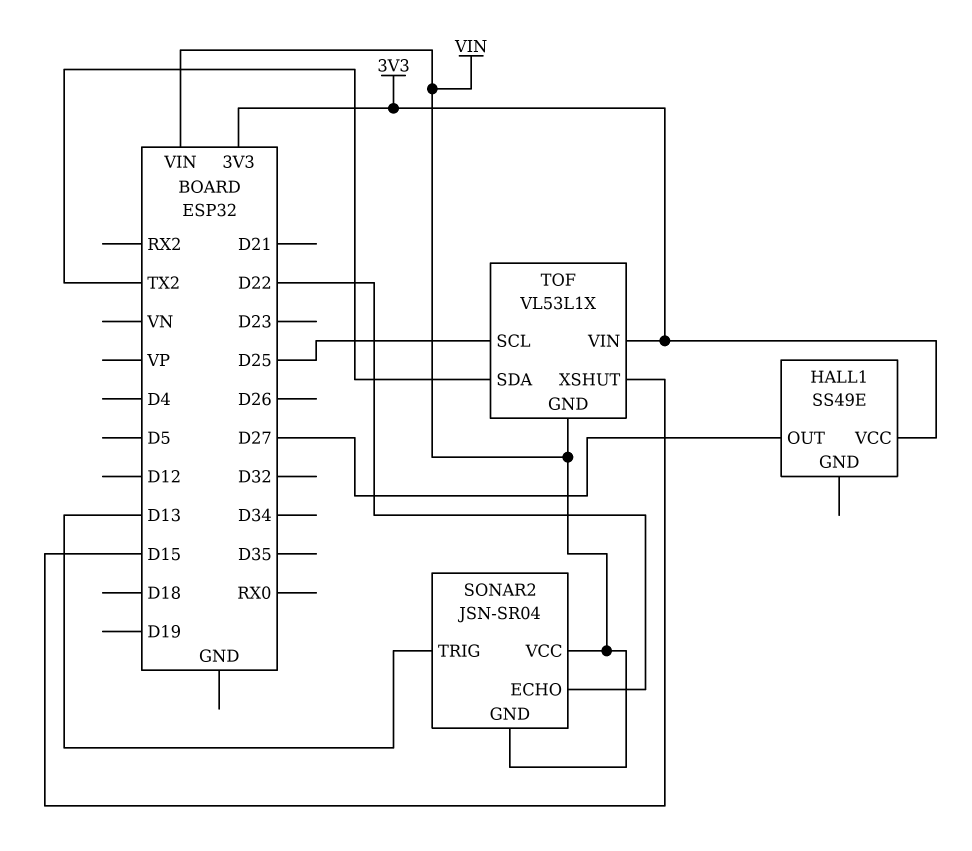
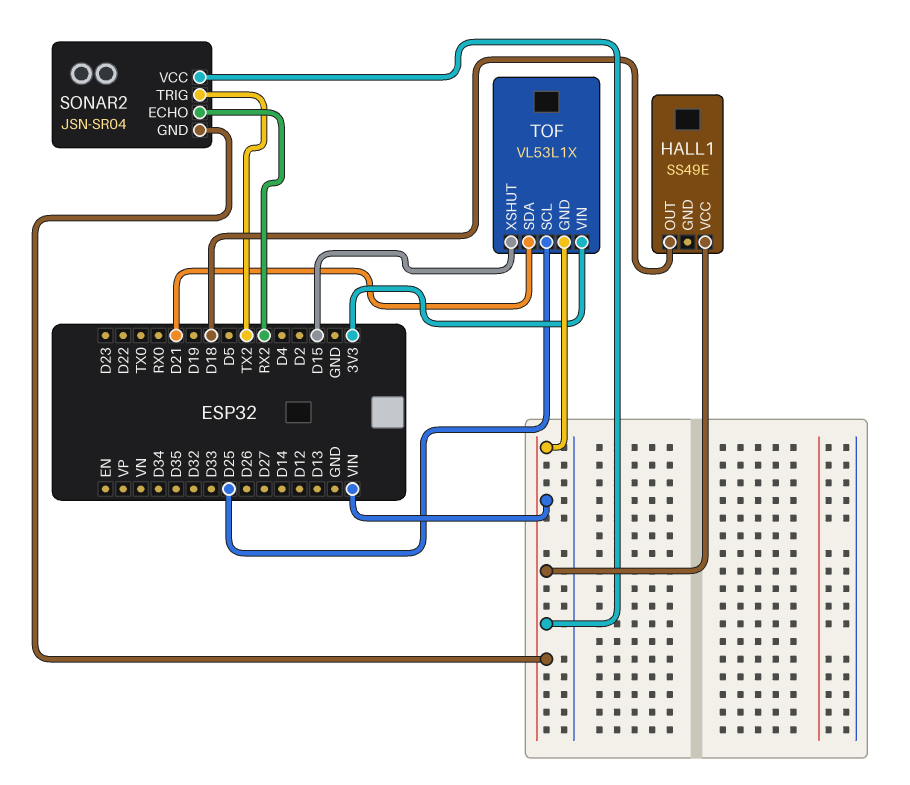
HALL1 pin OUT: D27 -> D18
HALL1 pin VCC: 3V3 -> VIN
SONAR2 pin ECHO: D22 -> RX2
SONAR2 pin TRIG: D13 -> TX2
TOF pin SDA: TX2 -> D21

